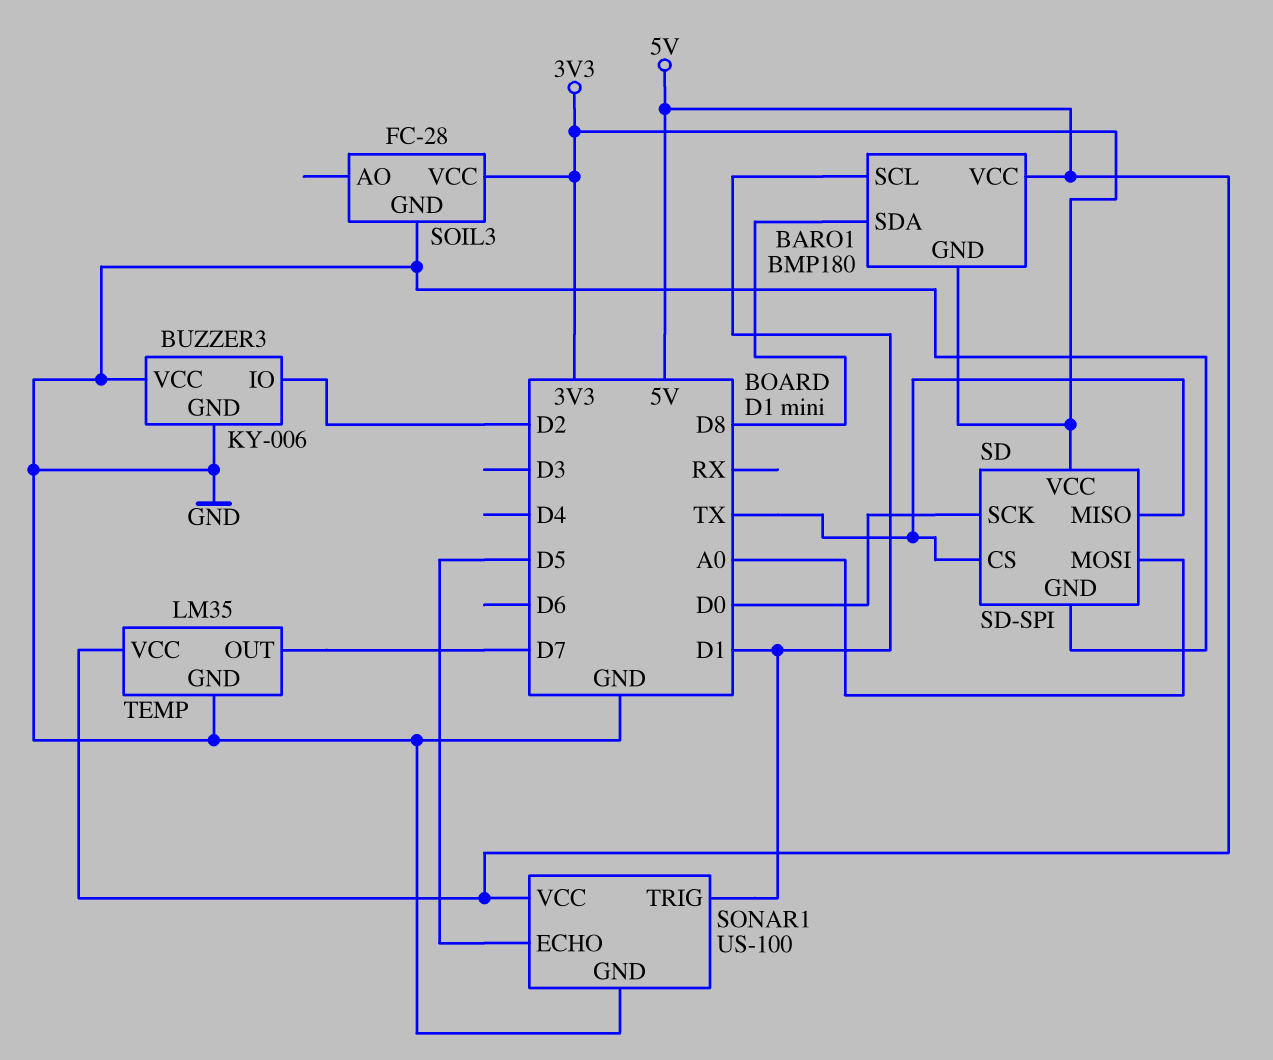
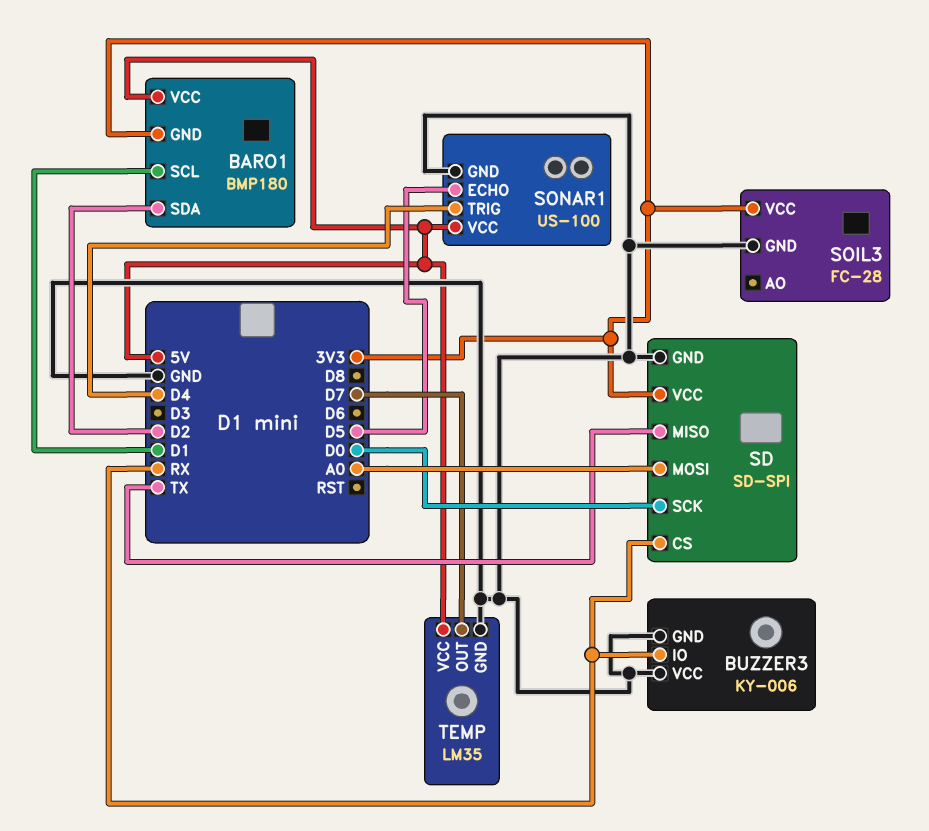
BARO1 pin SDA: D8 -> D2
BUZZER3 pin IO: D2 -> RX
SD pin CS: TX -> RX
SONAR1 pin TRIG: D1 -> D4

